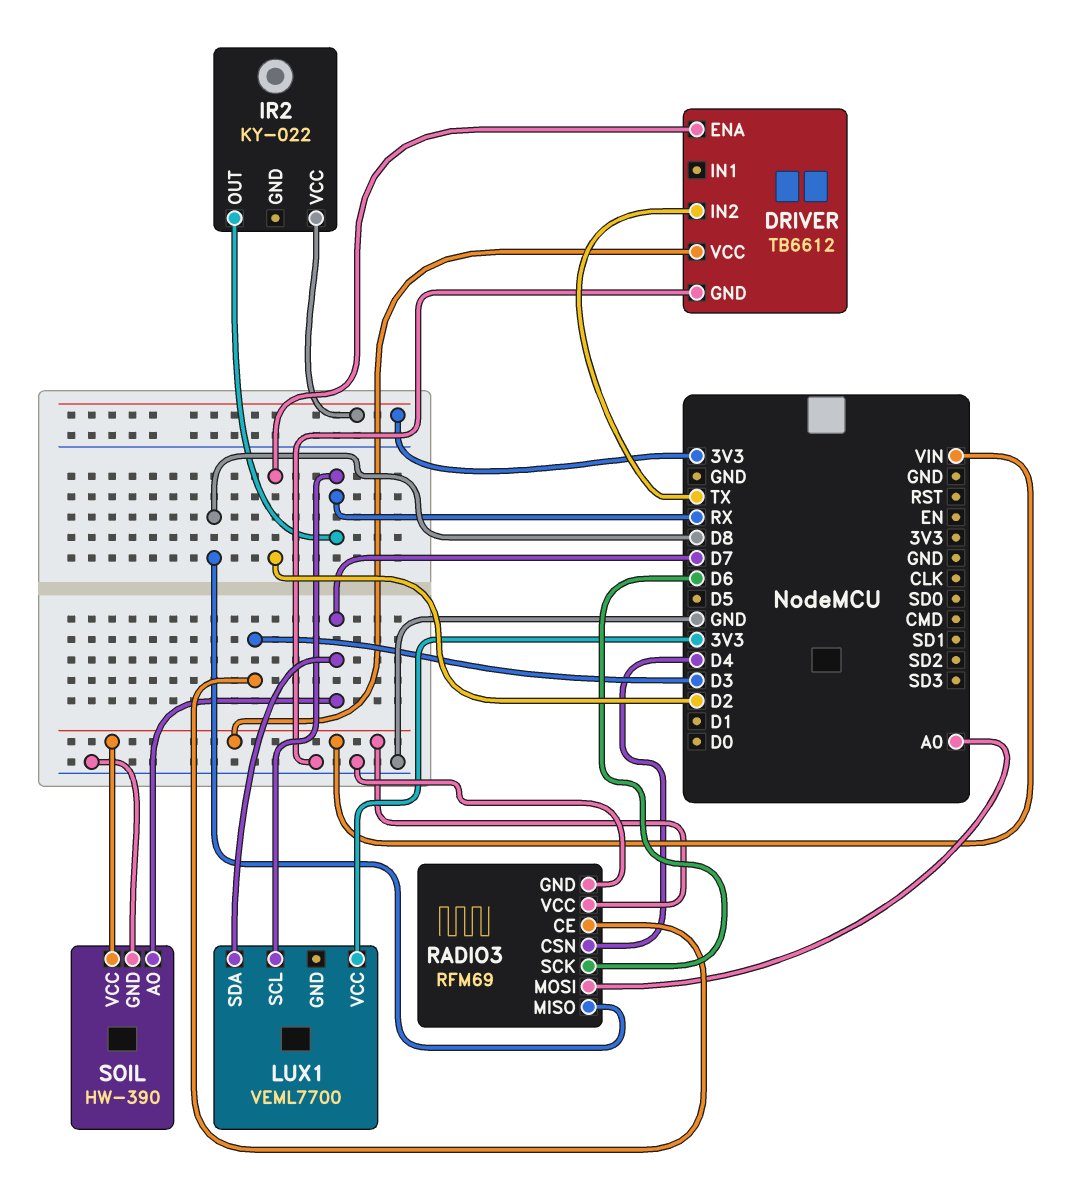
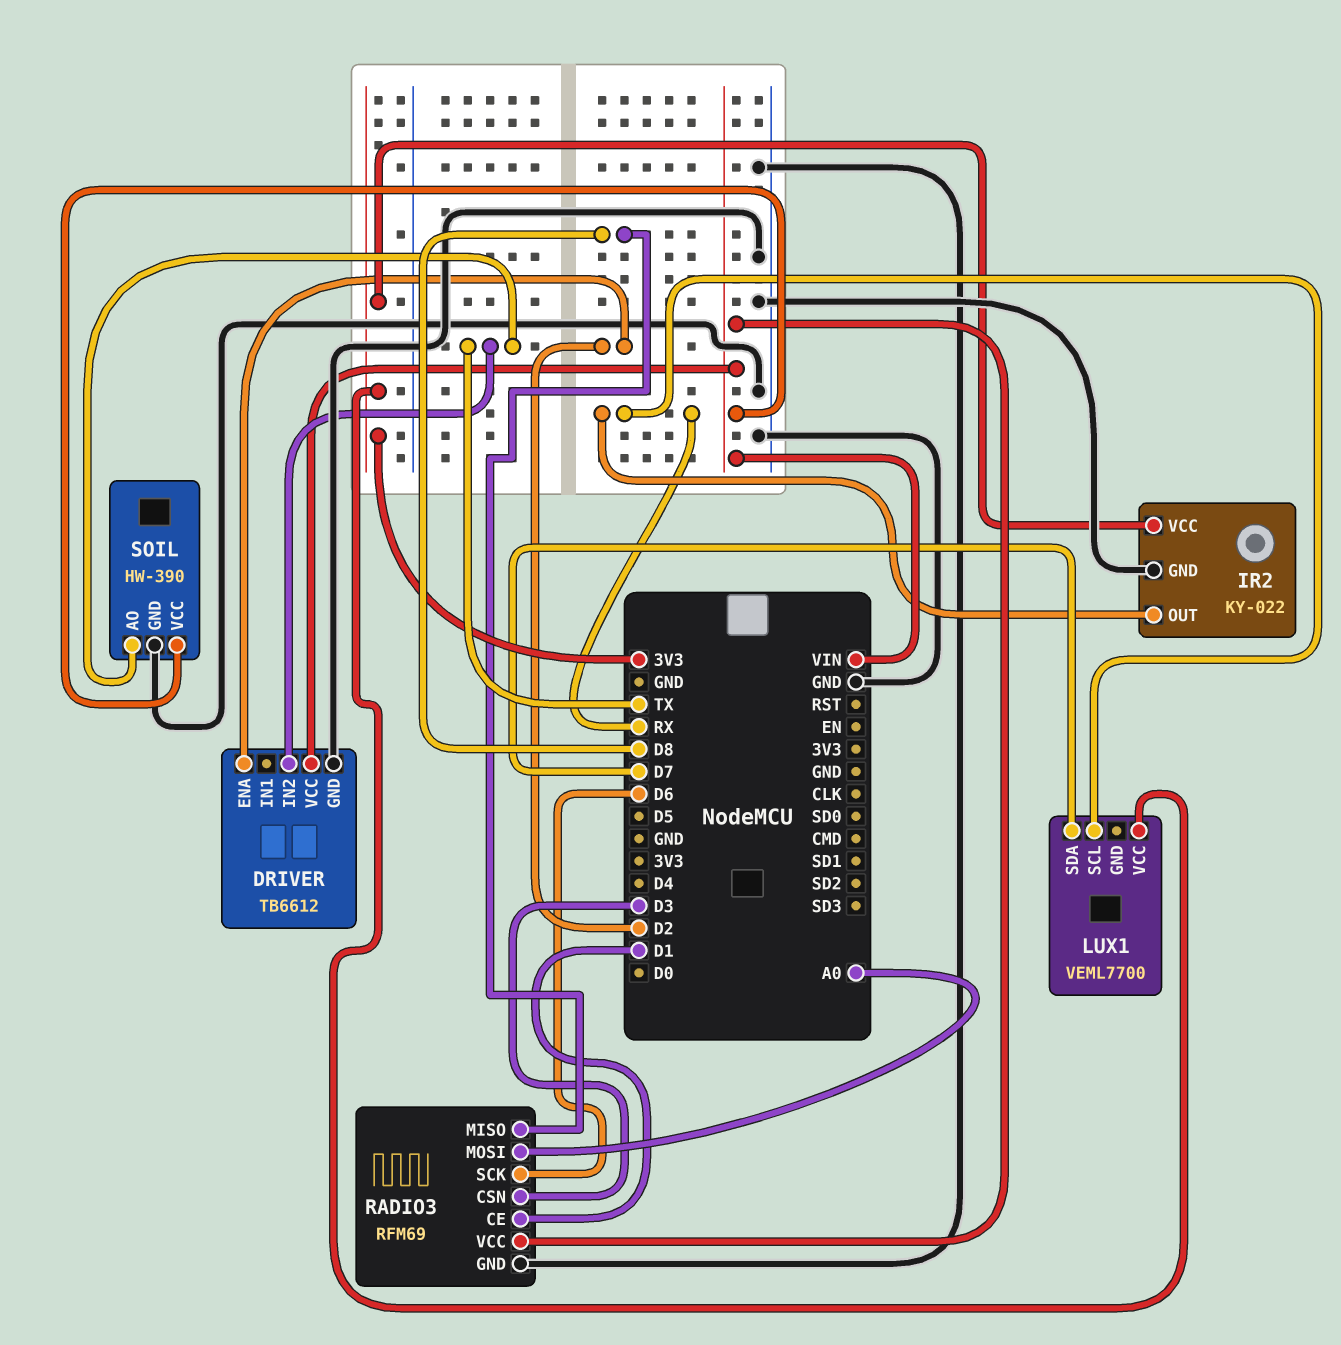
IR2 pin GND: none -> GND
RADIO3 pin CE: D3 -> D1
RADIO3 pin CSN: D4 -> D3
SOIL pin AO: D7 -> TX

